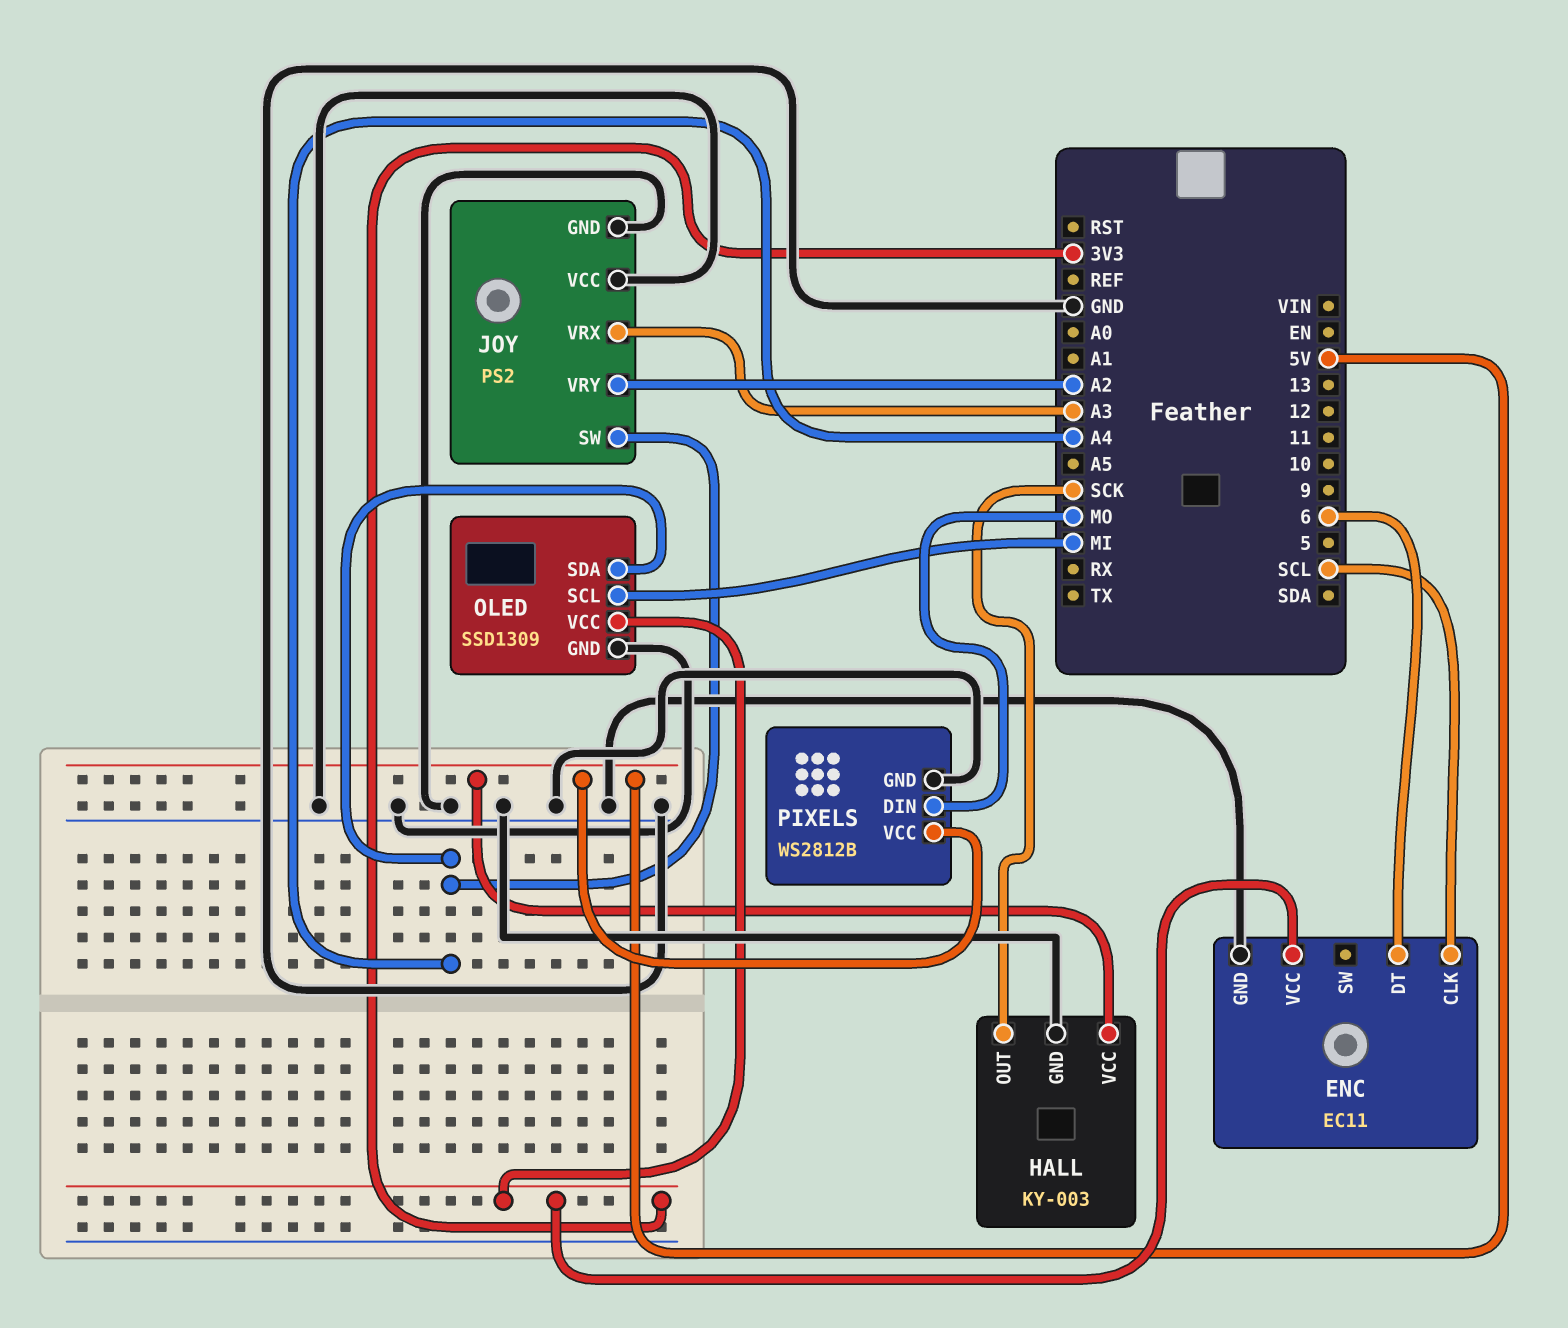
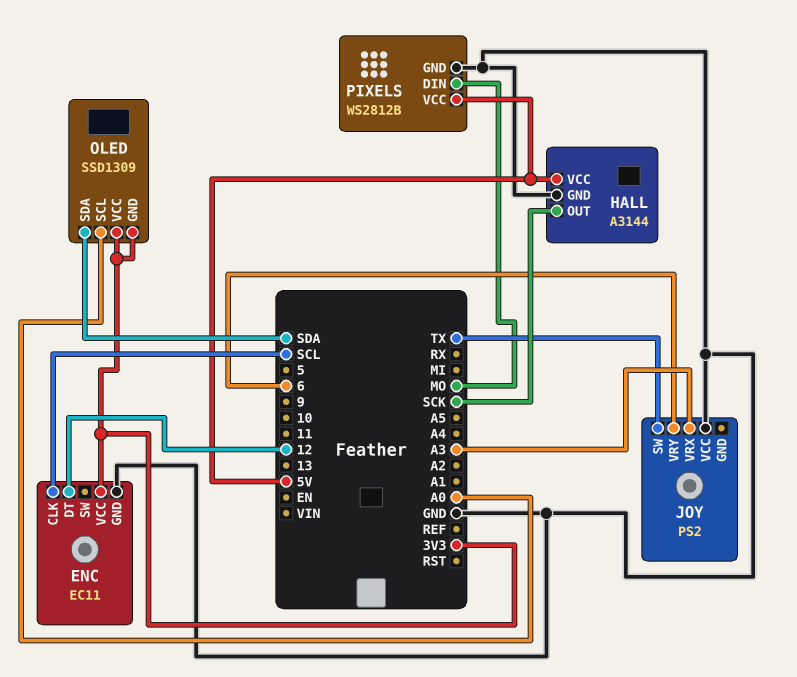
ENC pin DT: 6 -> 12
HALL: KY-003 -> A3144
JOY pin GND: GND -> none
JOY pin SW: A4 -> TX
JOY pin VRY: A2 -> 6
OLED pin GND: GND -> 3V3
OLED pin SCL: MI -> A0
OLED pin SDA: A4 -> SDA

